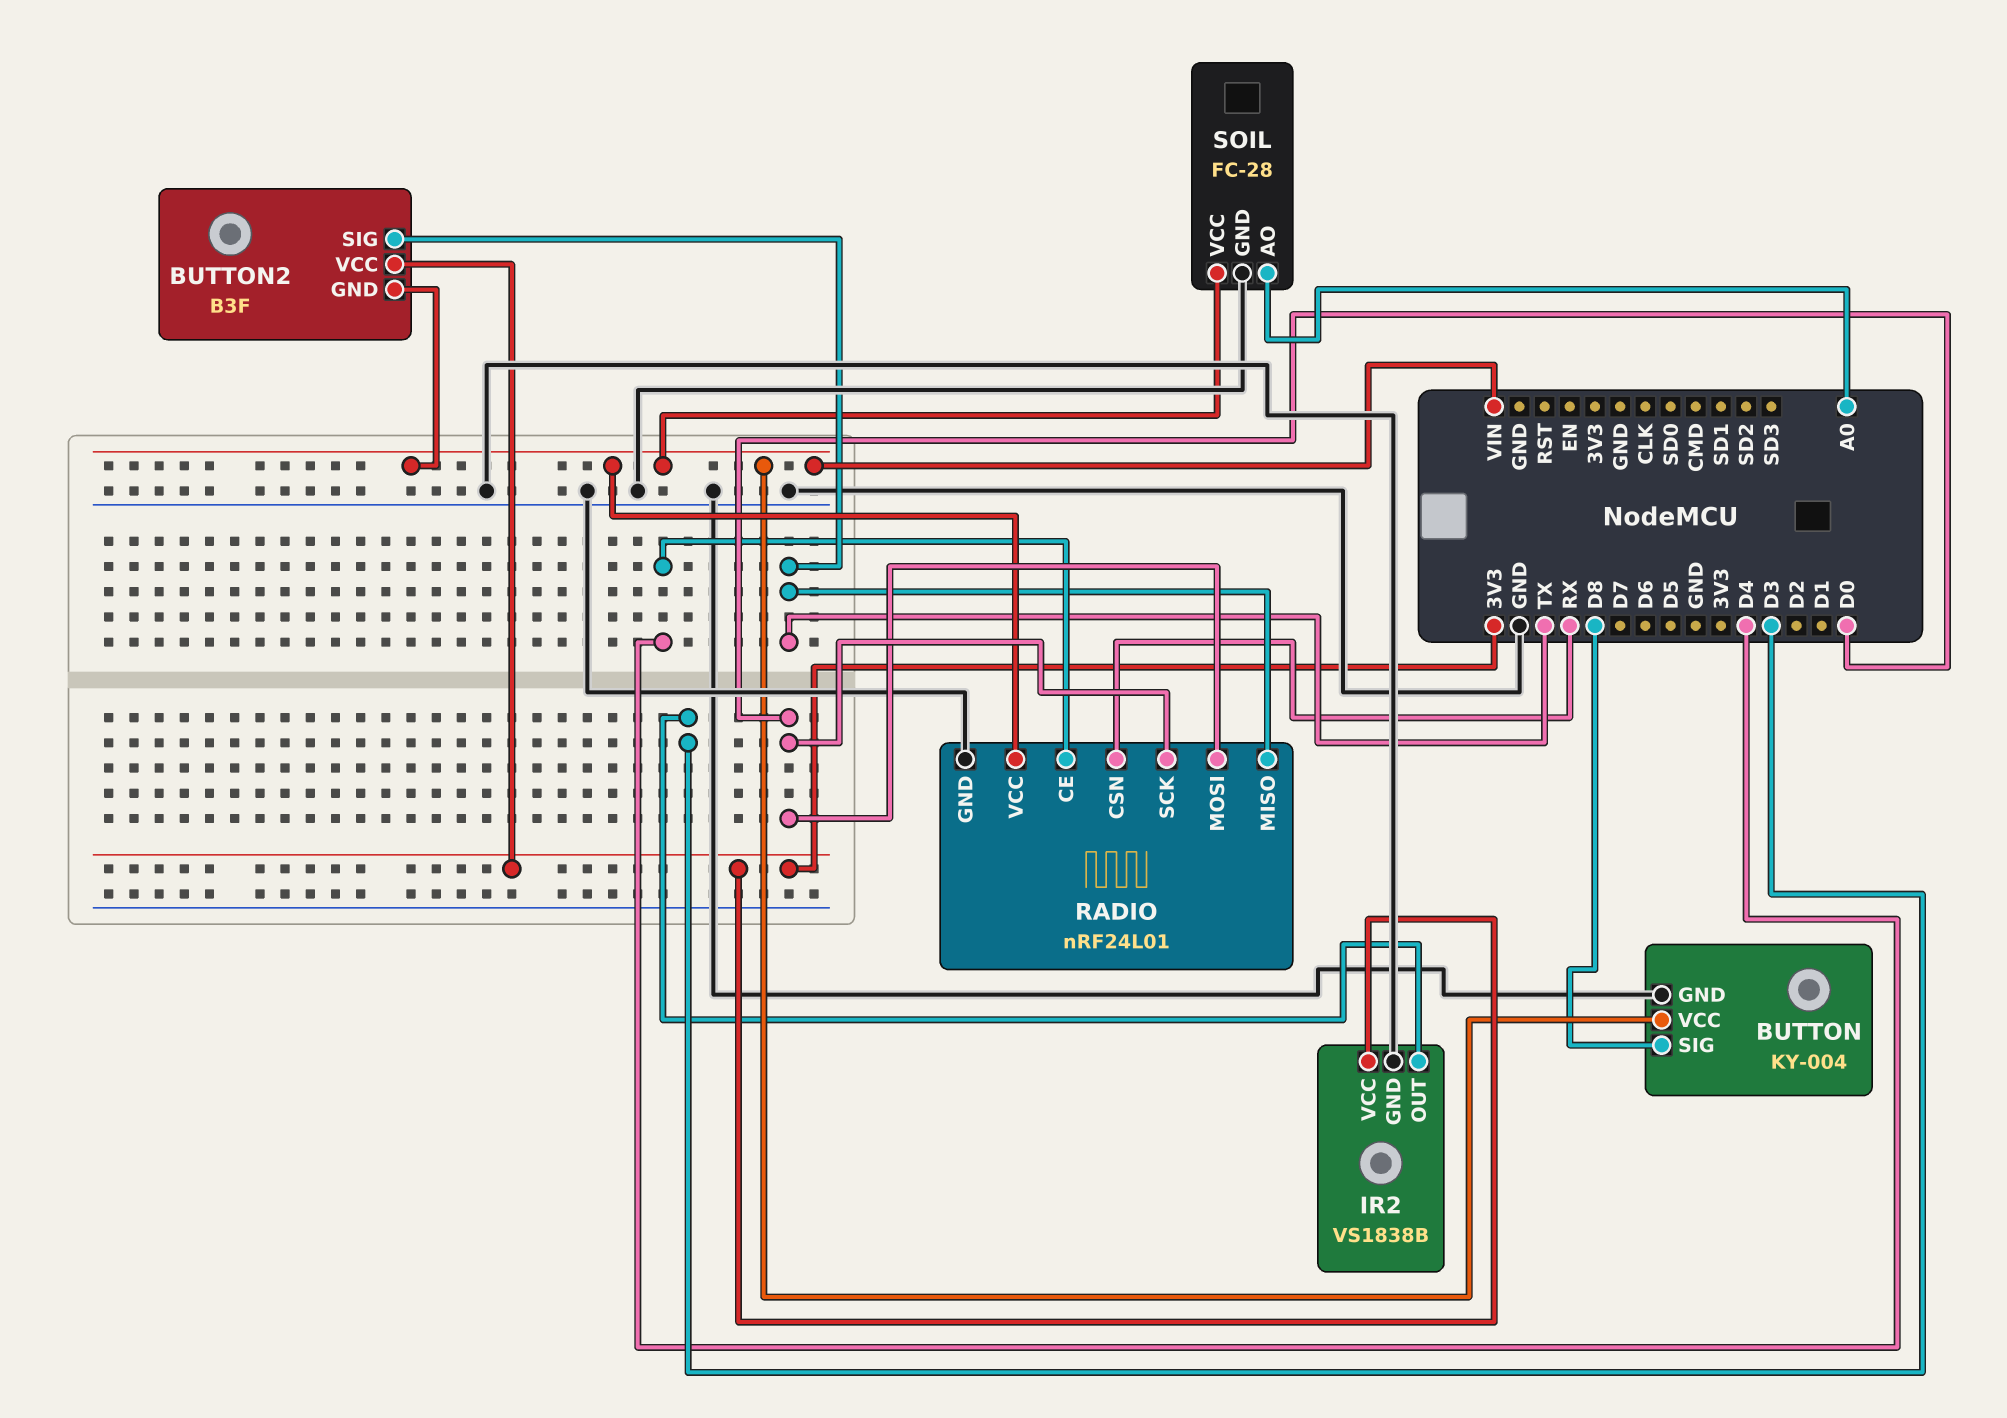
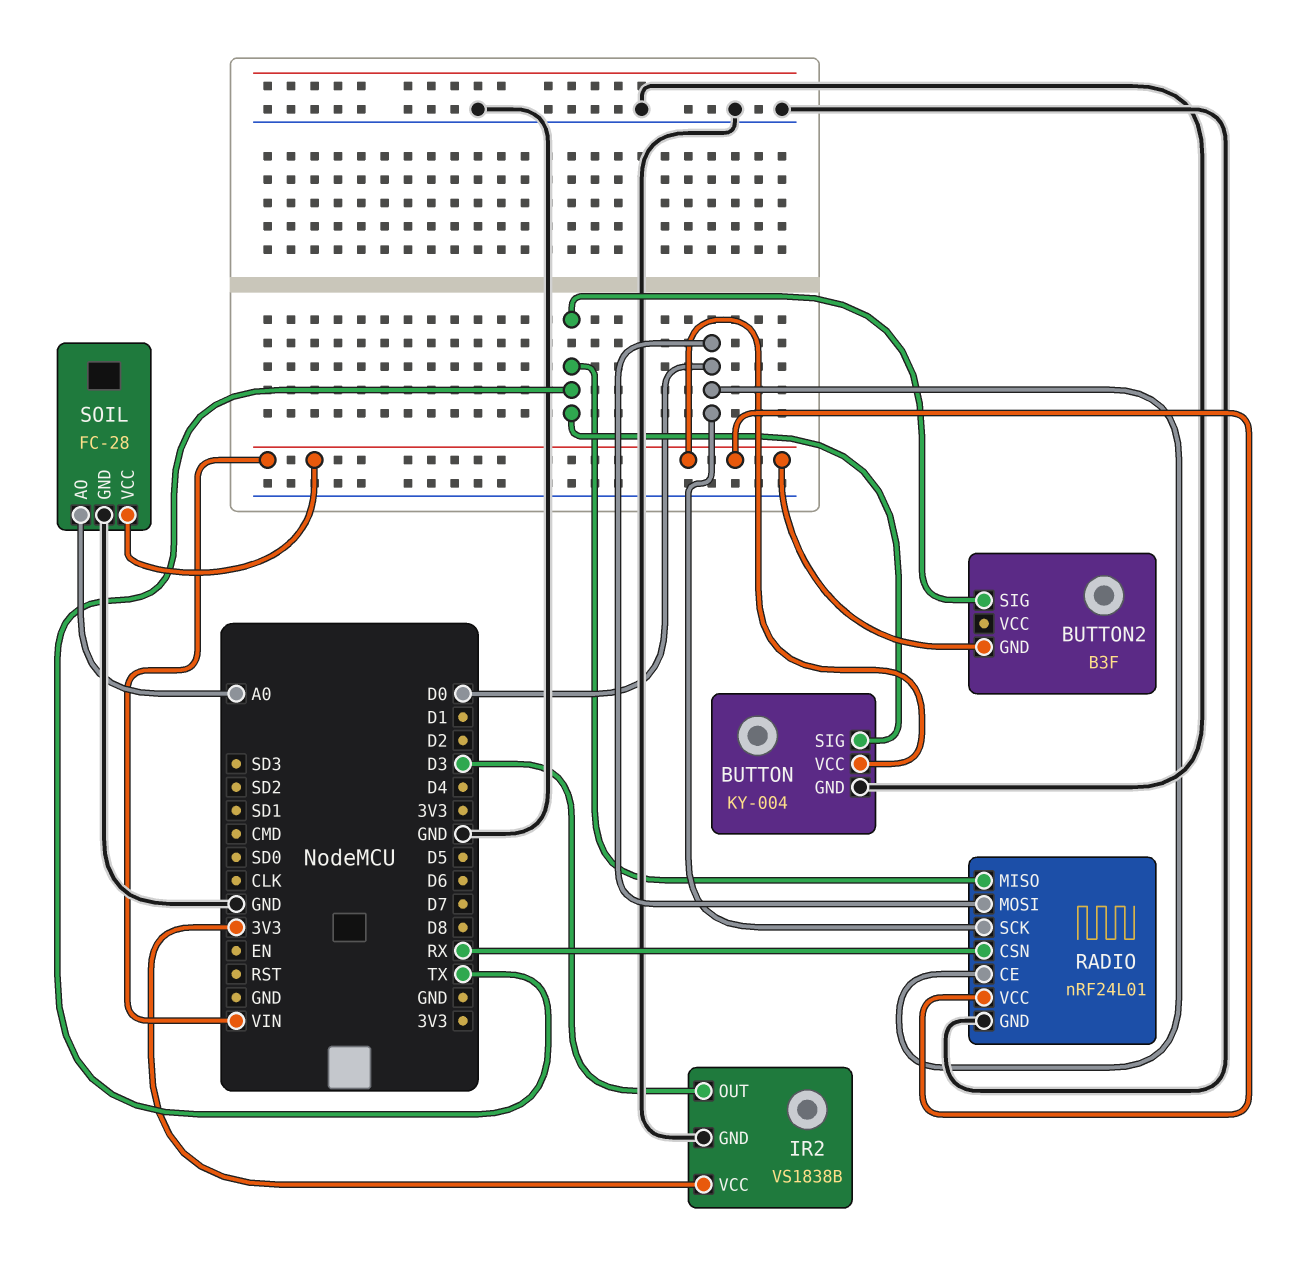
BUTTON pin SIG: D8 -> TX
BUTTON2 pin VCC: 3V3 -> none
RADIO pin CE: D4 -> D0

